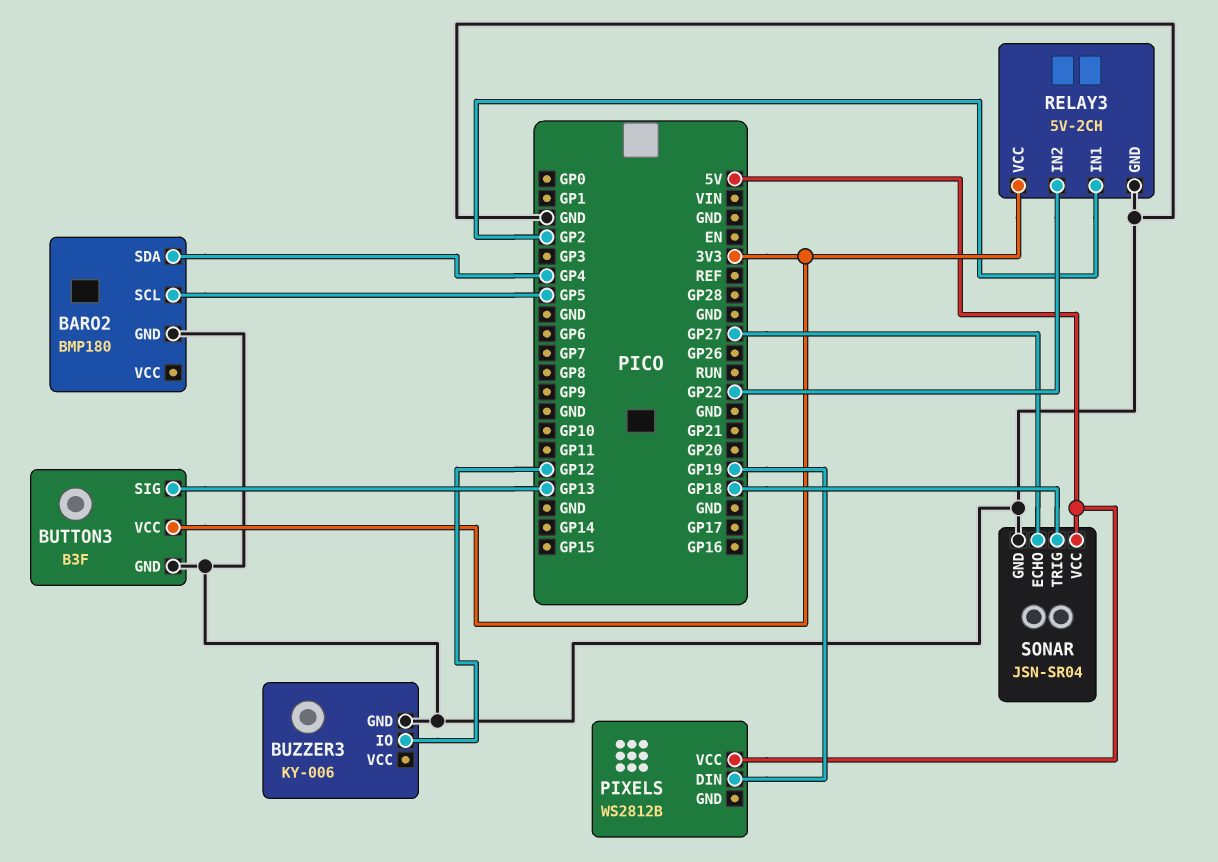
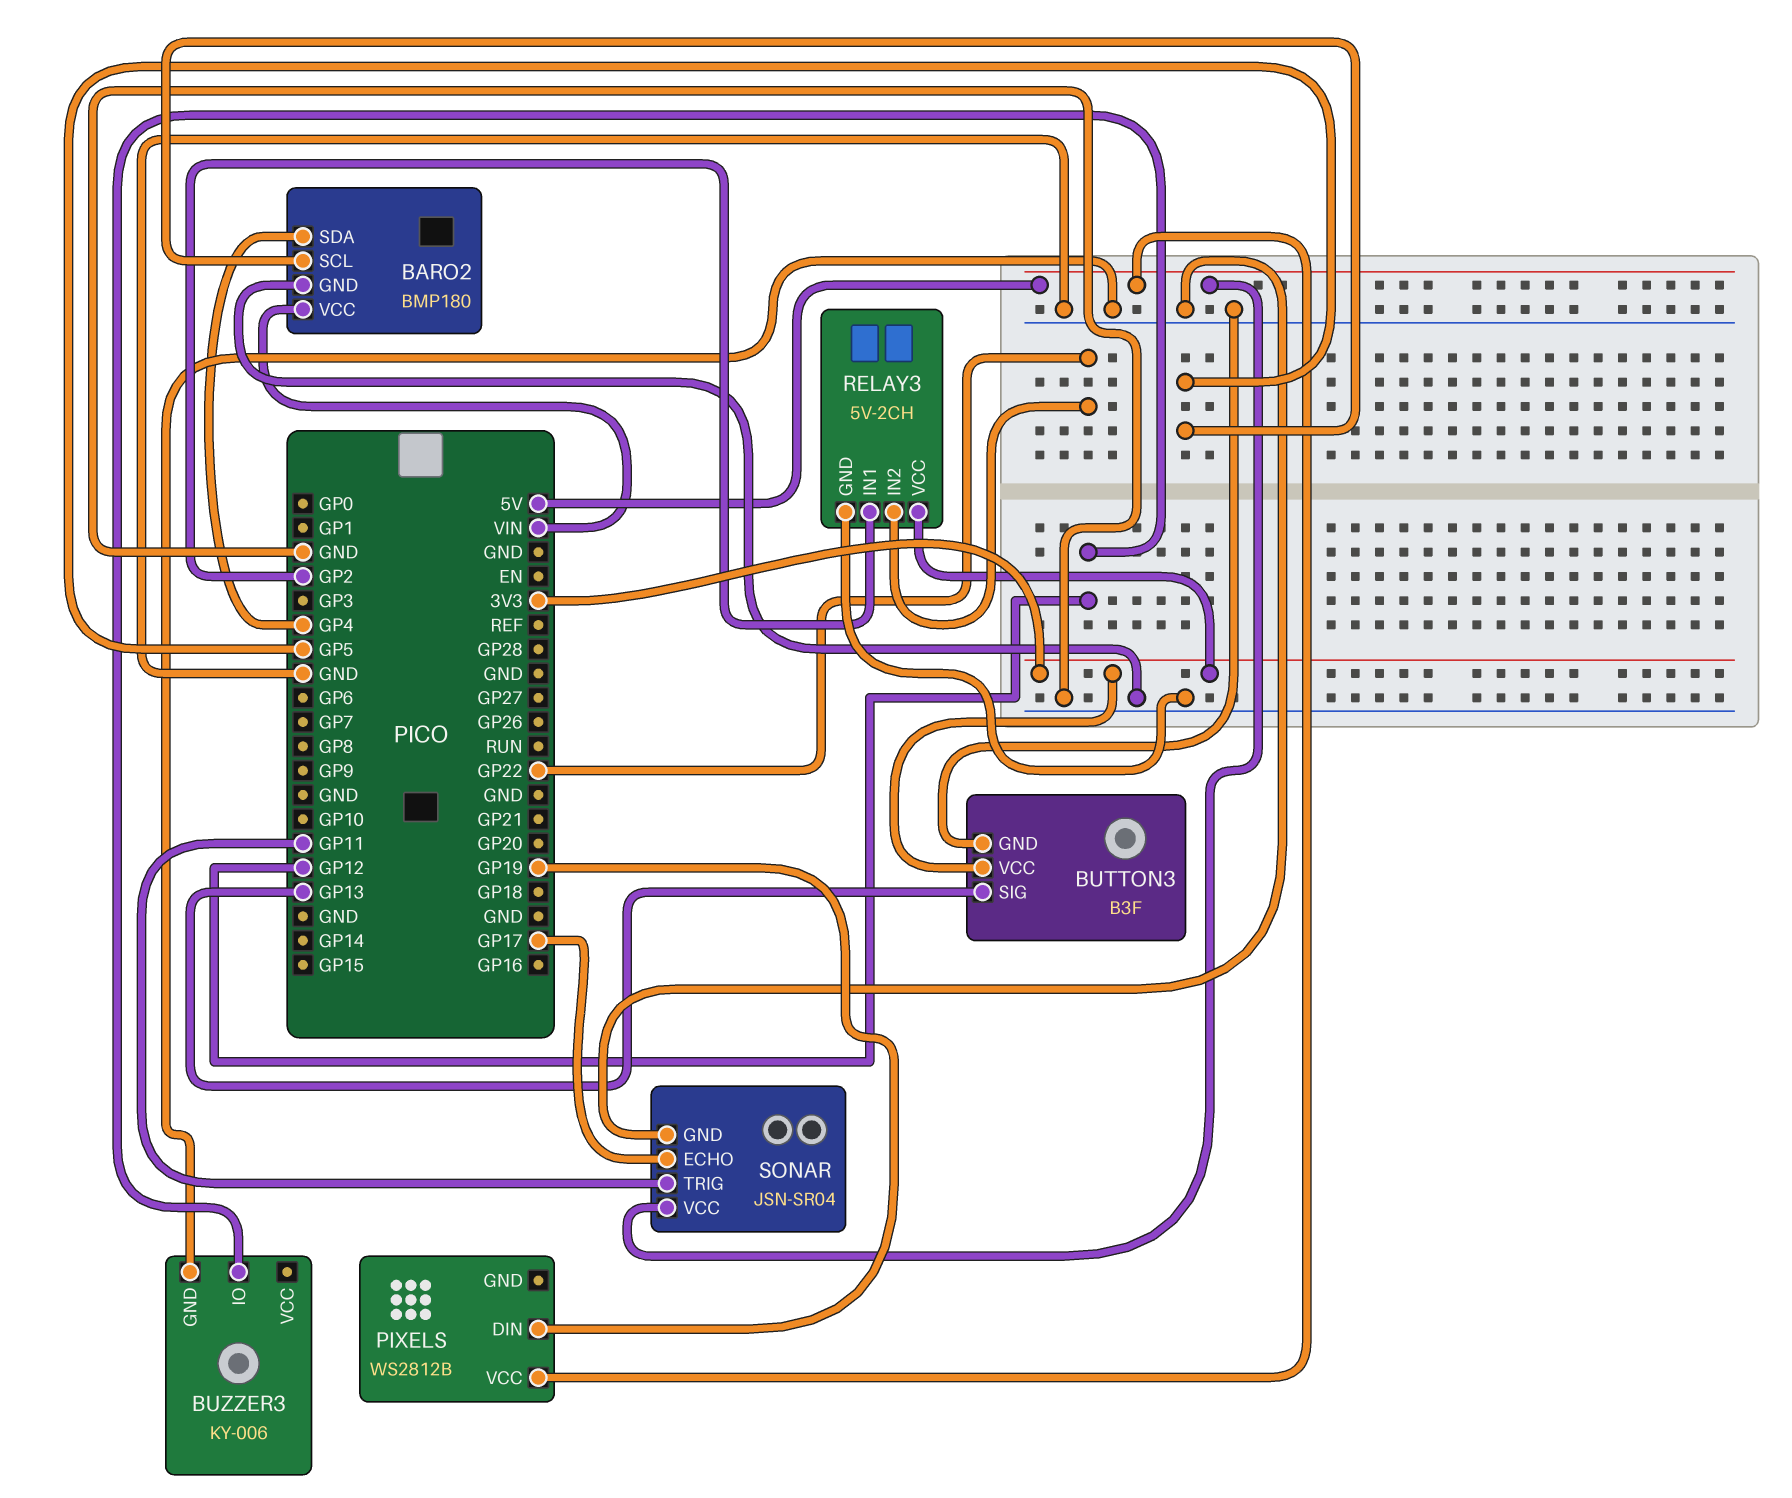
BARO2 pin VCC: none -> VIN
SONAR pin ECHO: GP27 -> GP17
SONAR pin TRIG: GP18 -> GP11

